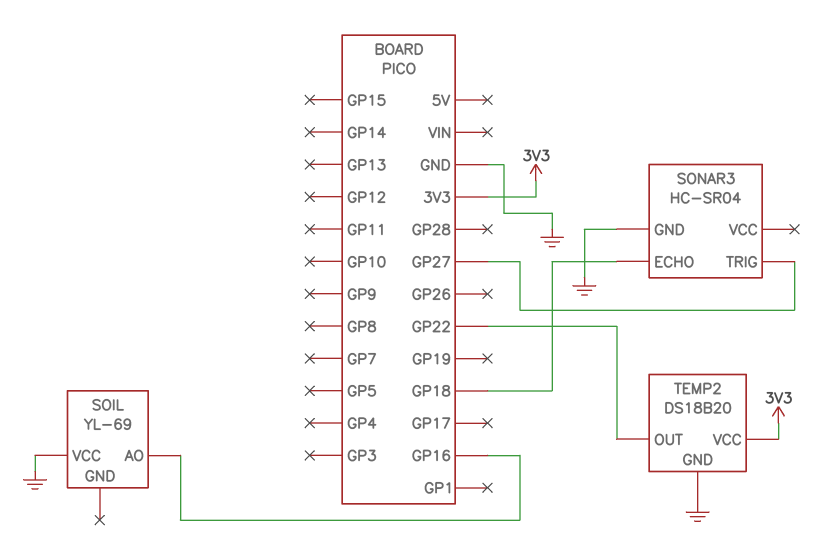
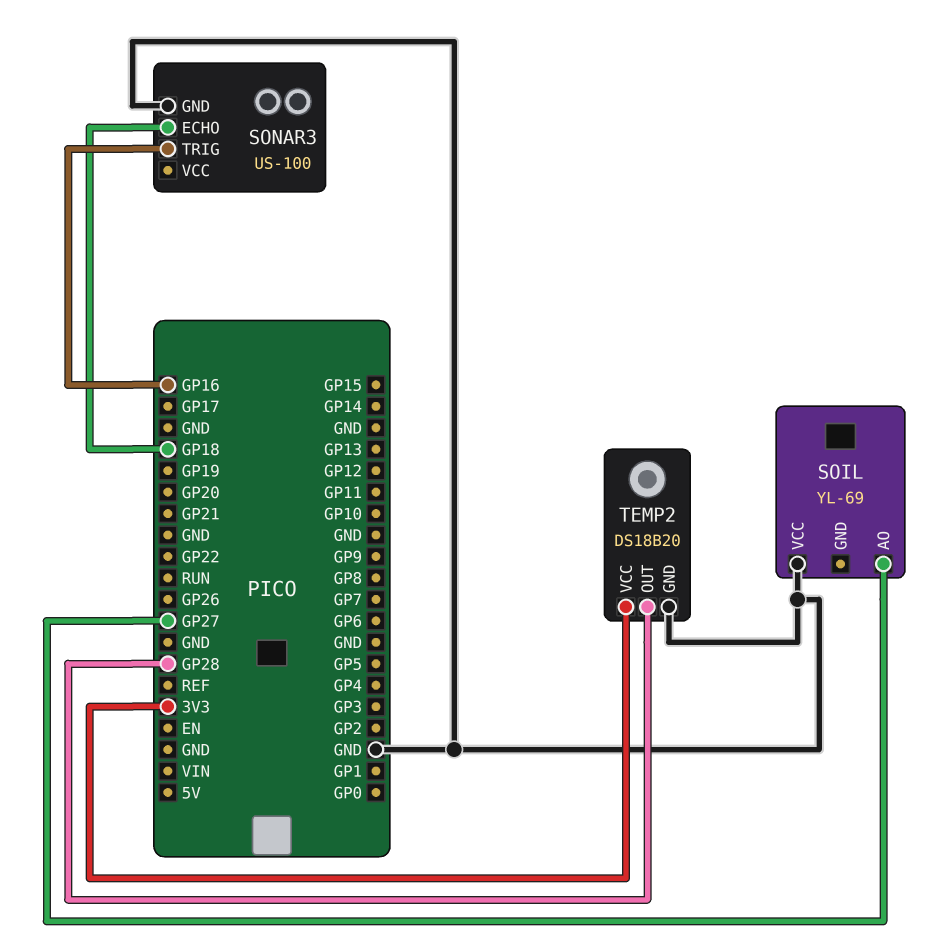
SOIL pin AO: GP16 -> GP27
SONAR3: HC-SR04 -> US-100
SONAR3 pin TRIG: GP27 -> GP16
TEMP2 pin OUT: GP22 -> GP28

